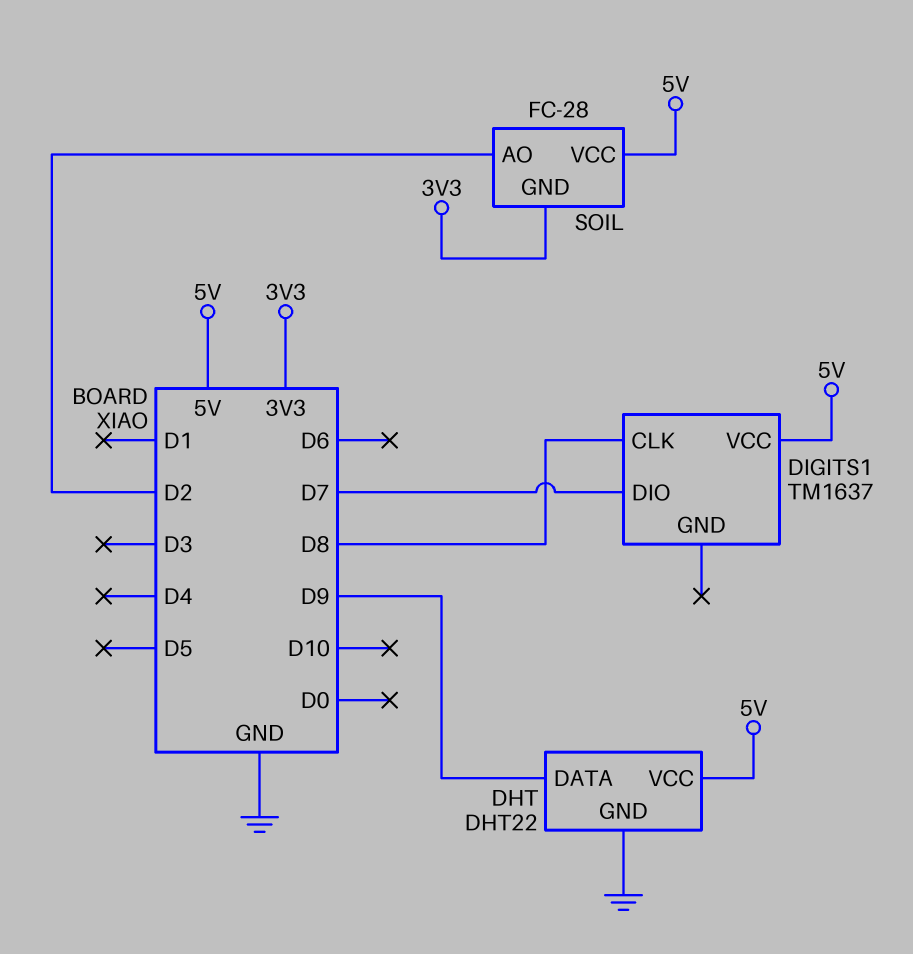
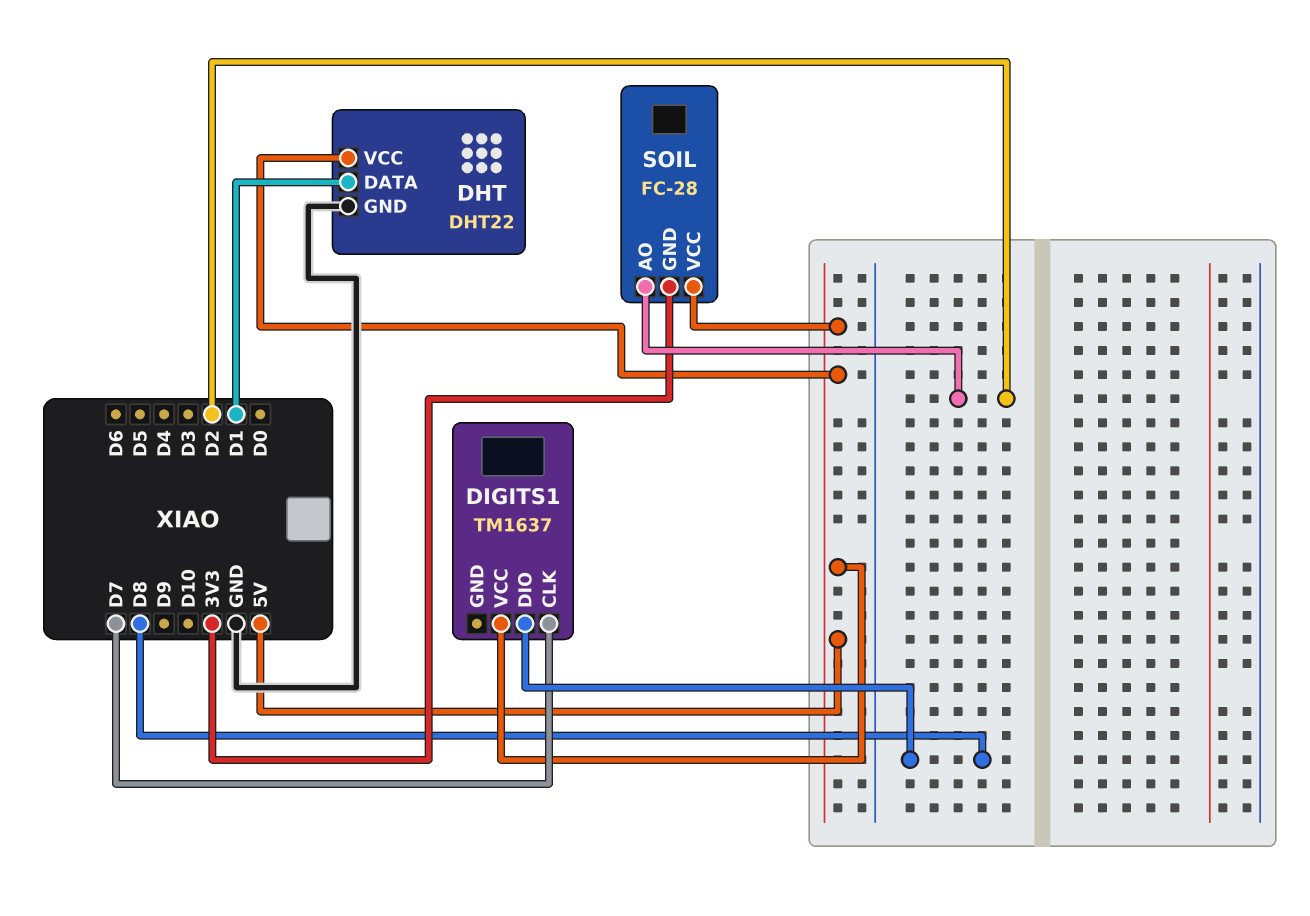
DHT pin DATA: D9 -> D1
DIGITS1 pin CLK: D8 -> D7
DIGITS1 pin DIO: D7 -> D8

